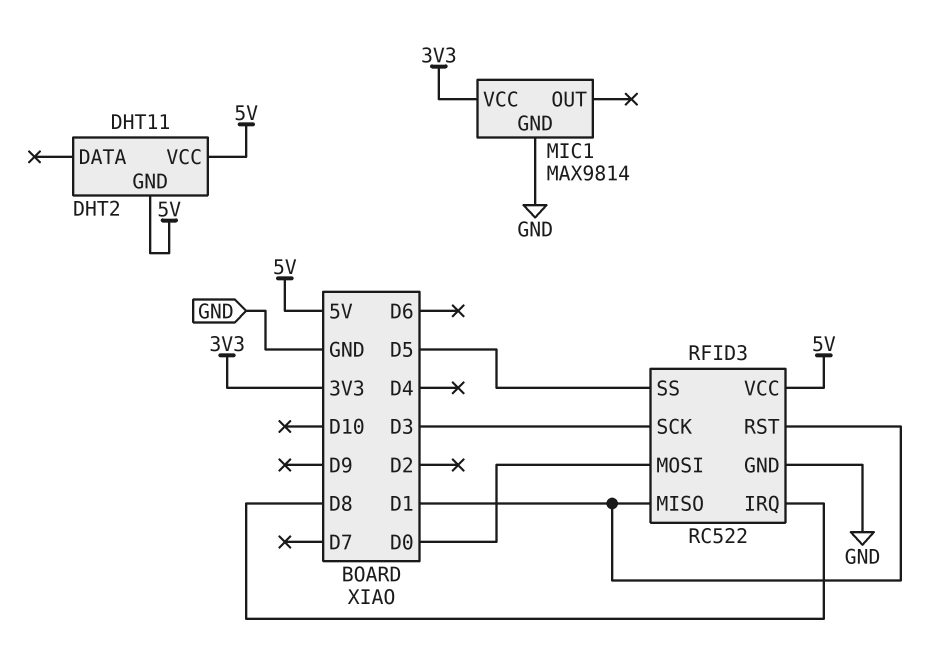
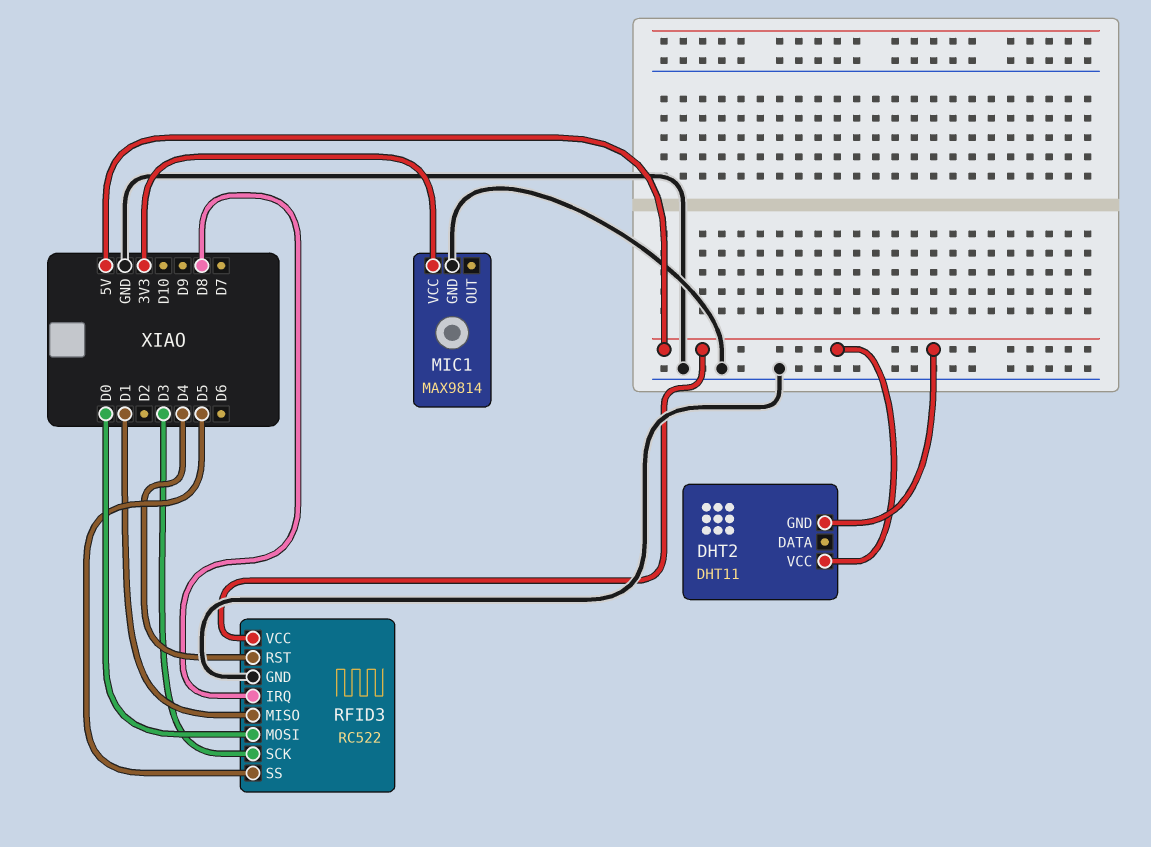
RFID3 pin RST: D1 -> D4

